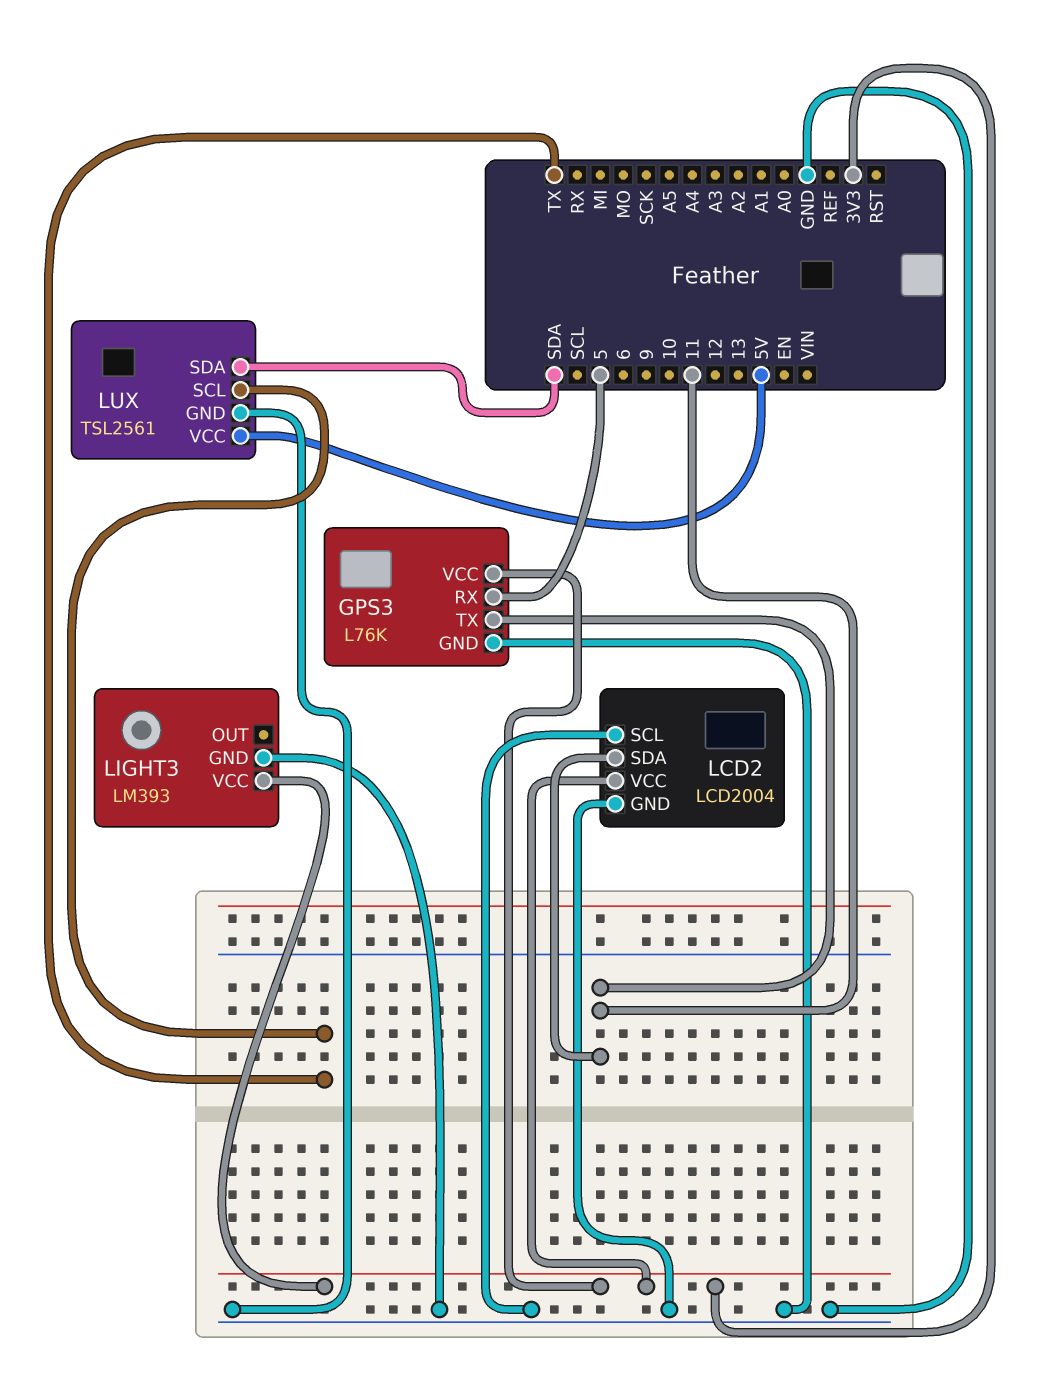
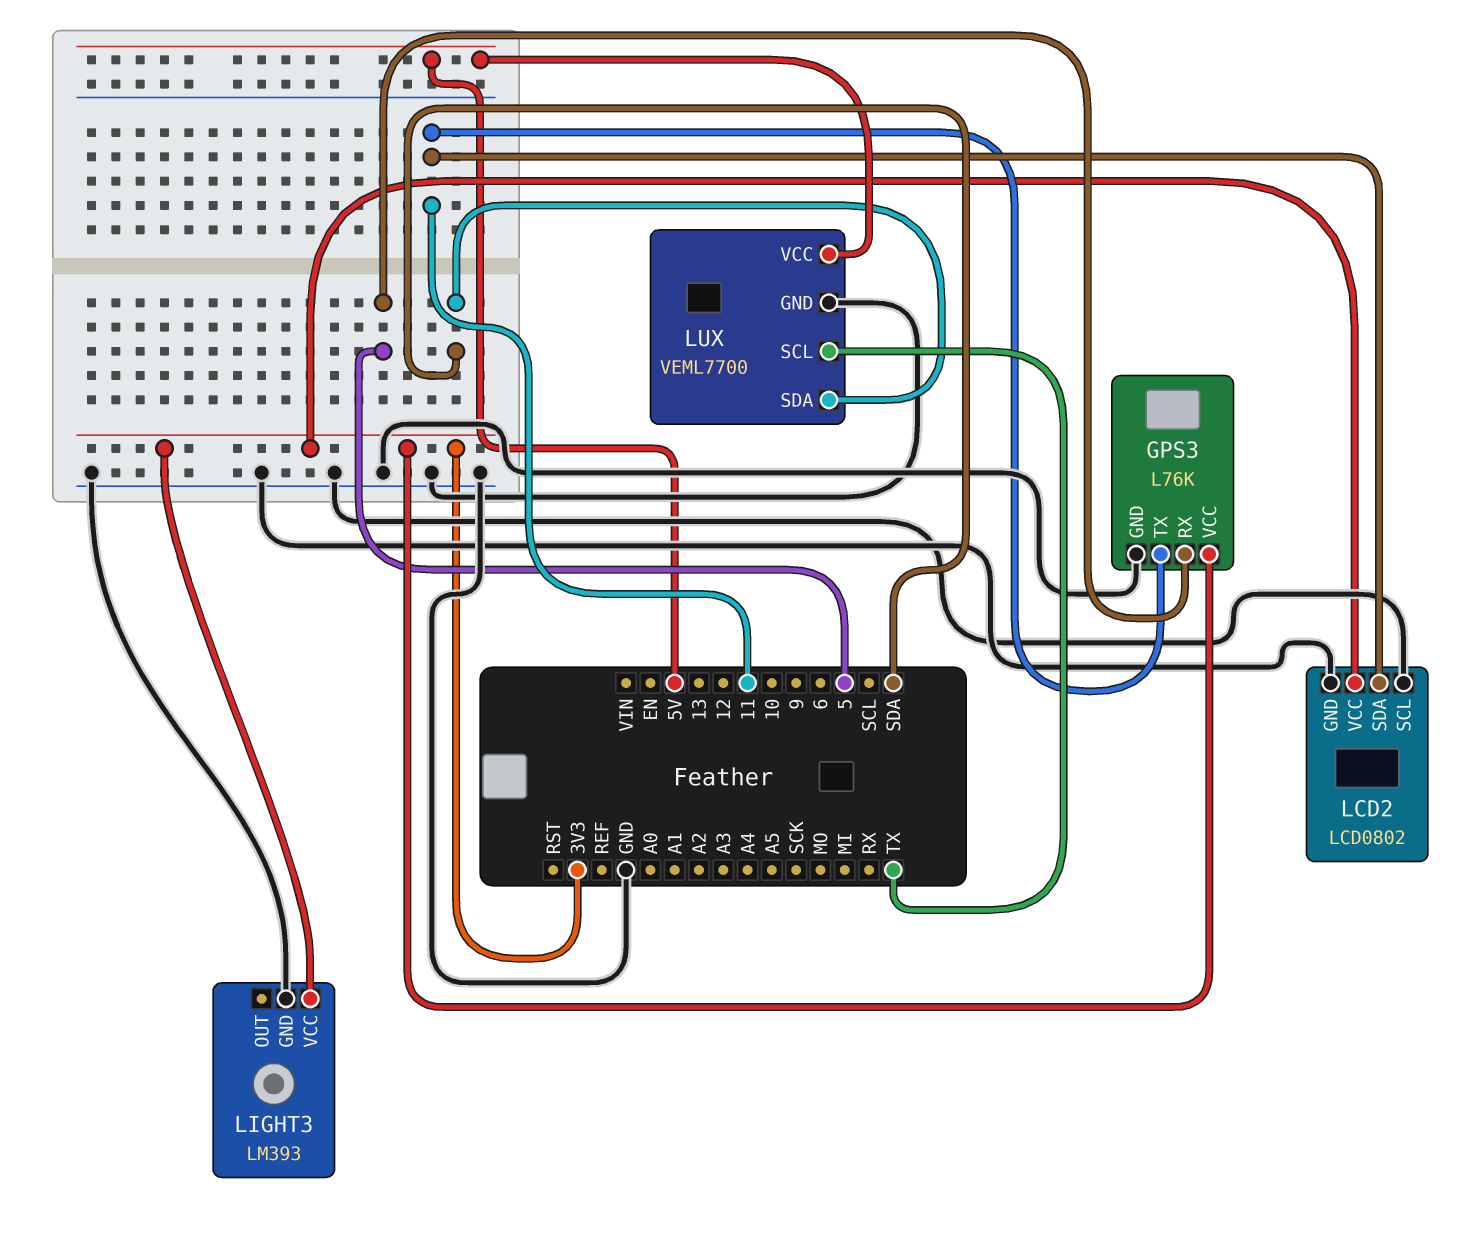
LCD2: LCD2004 -> LCD0802
LUX: TSL2561 -> VEML7700

